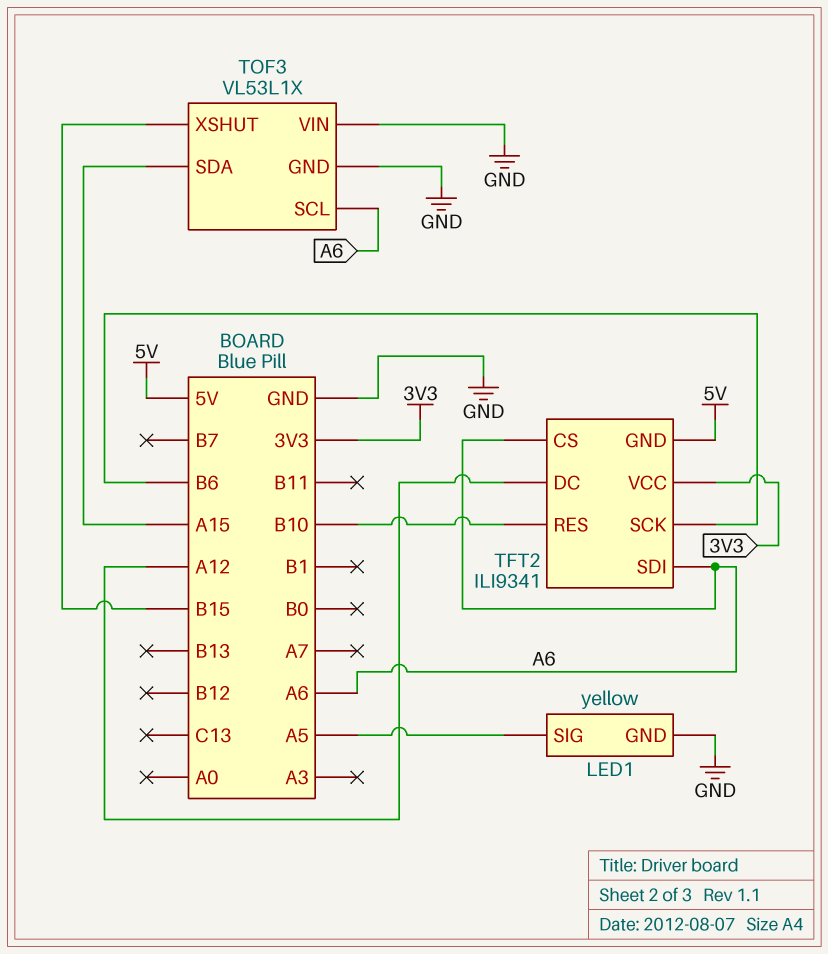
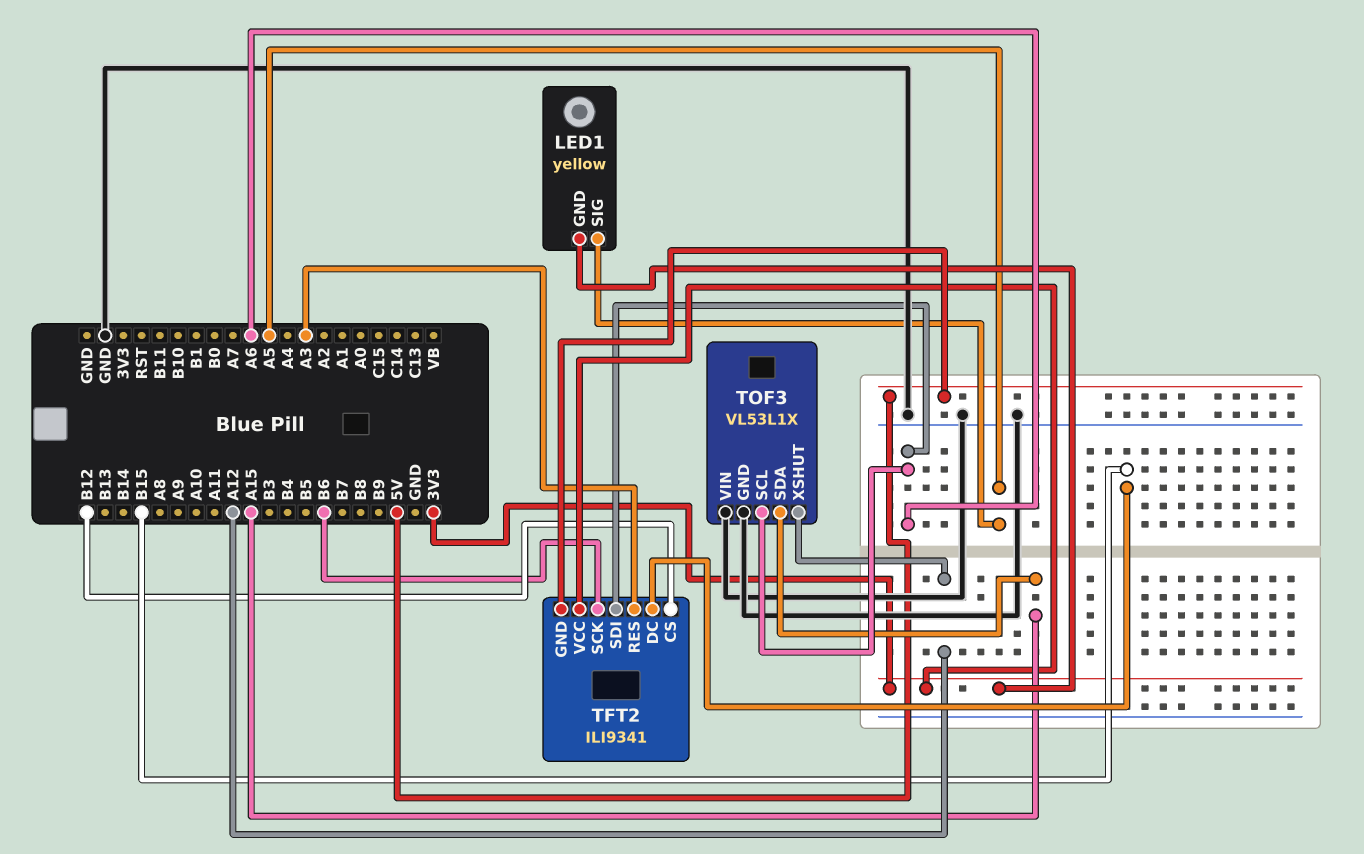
LED1 pin GND: GND -> 3V3
TFT2 pin CS: A6 -> B12
TFT2 pin DC: A12 -> B15
TFT2 pin RES: B10 -> A3
TOF3 pin XSHUT: B15 -> A12

